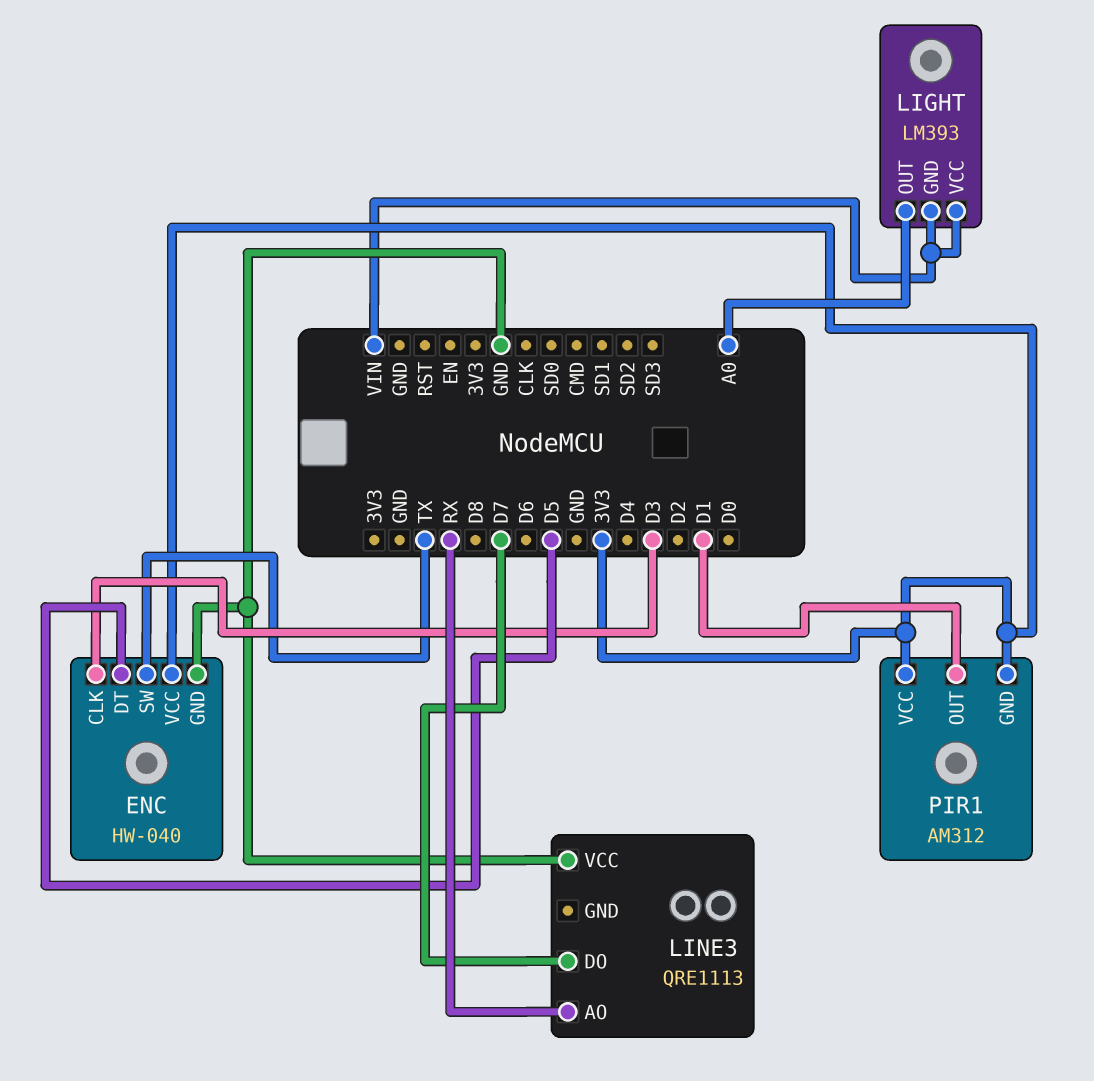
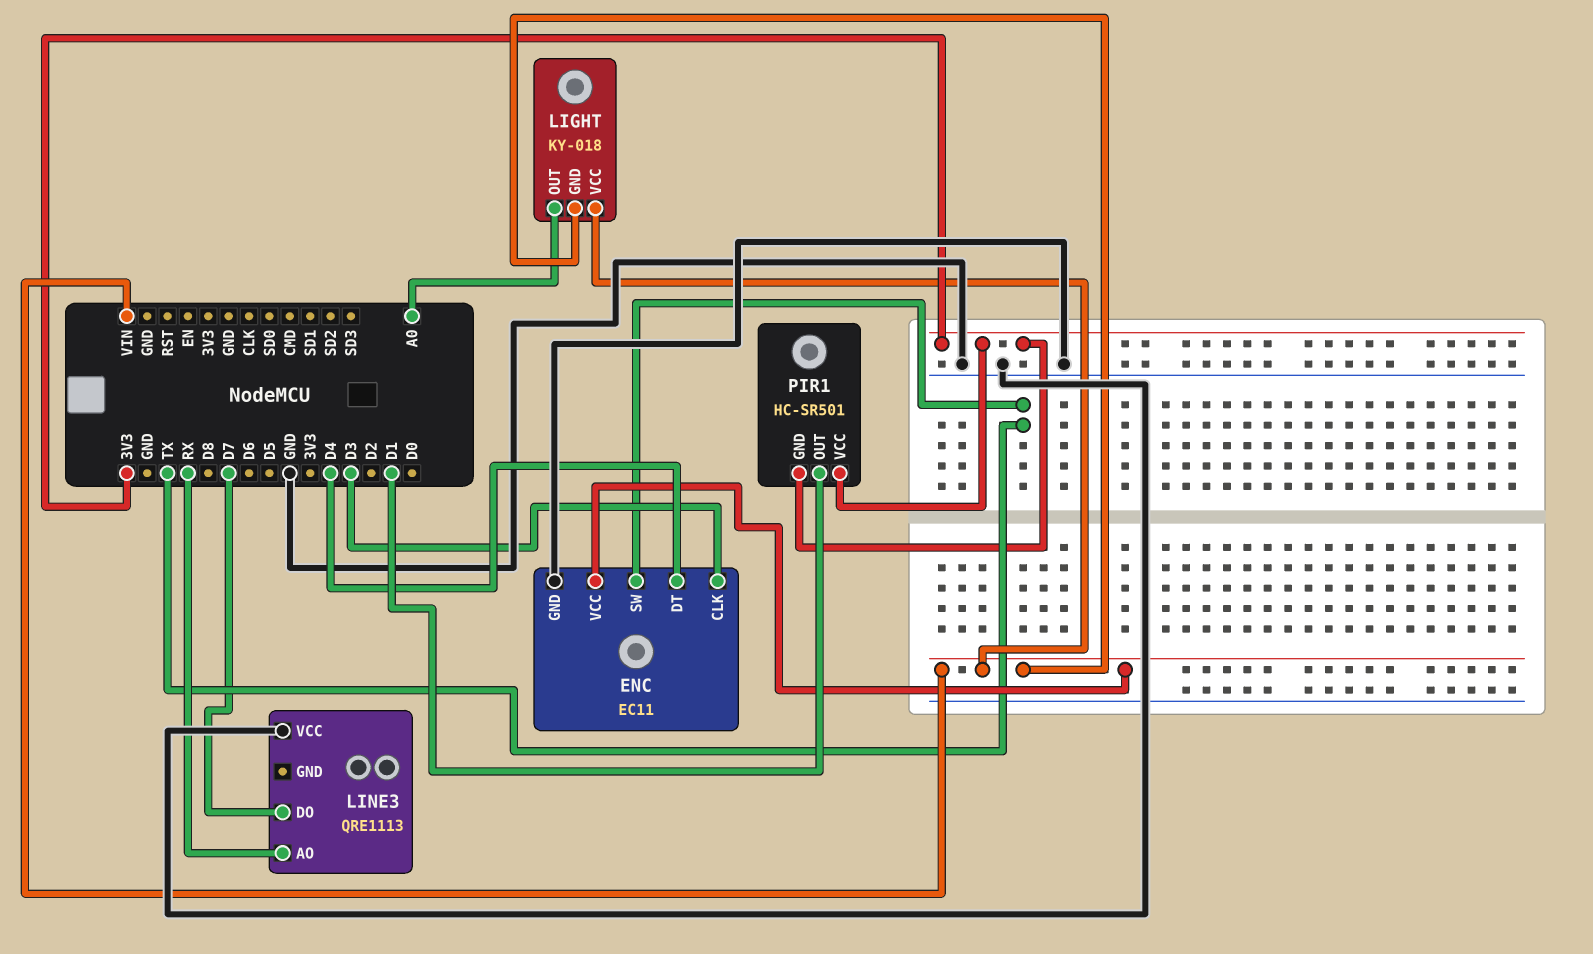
ENC: HW-040 -> EC11
ENC pin DT: D5 -> D4
ENC pin VCC: 3V3 -> VIN
LIGHT: LM393 -> KY-018
PIR1: AM312 -> HC-SR501

